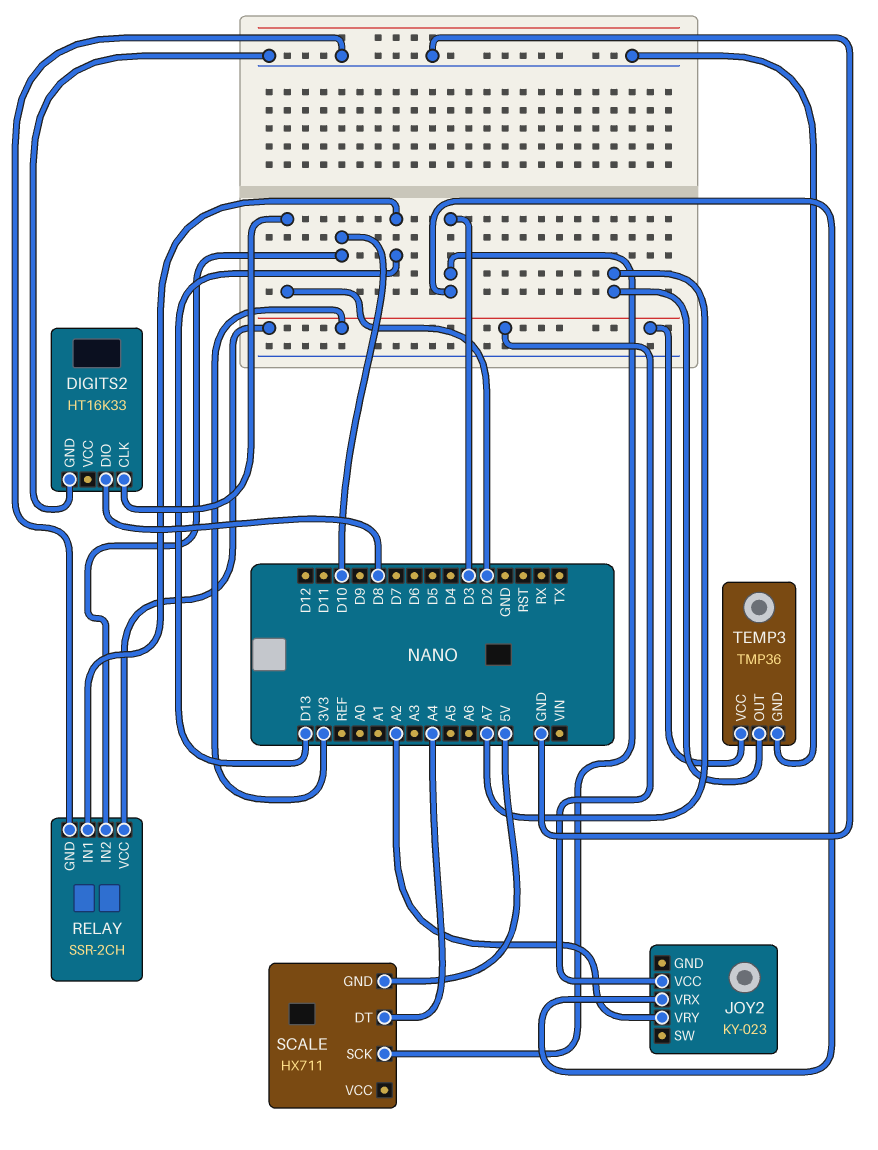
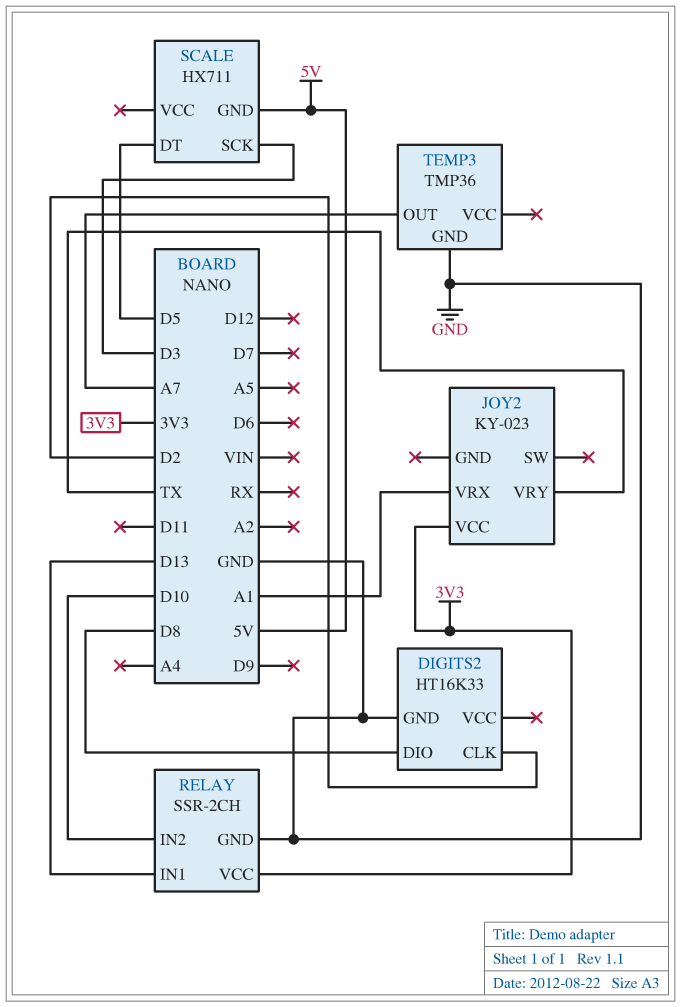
JOY2 pin VRX: D3 -> A1
JOY2 pin VRY: A2 -> TX
SCALE pin DT: A4 -> D5
TEMP3 pin VCC: 3V3 -> none

